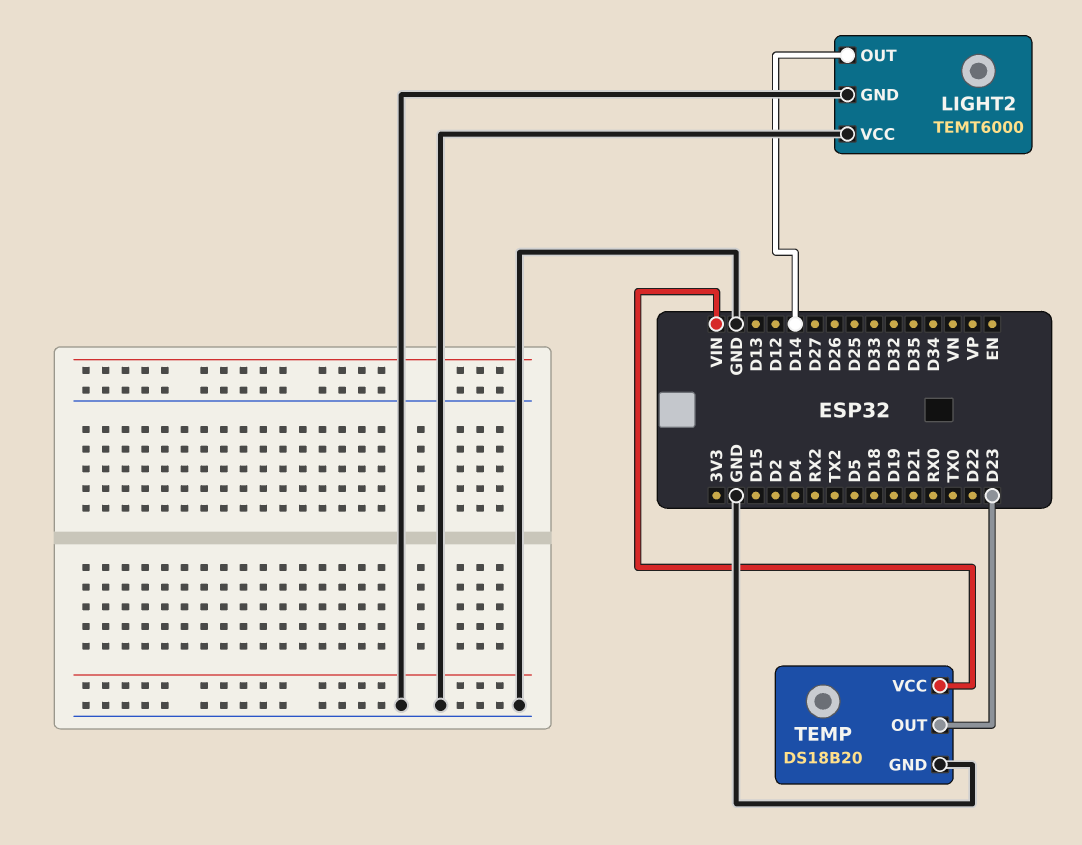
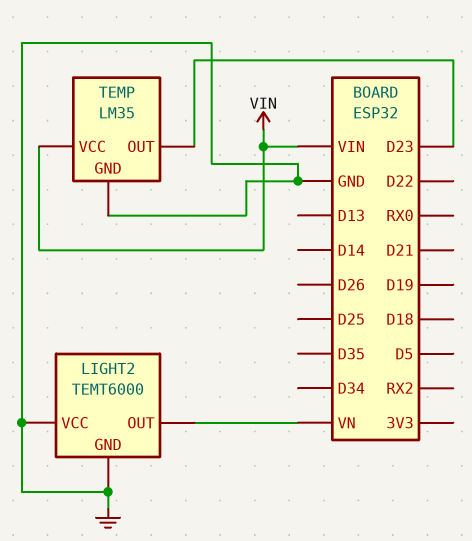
LIGHT2 pin OUT: D14 -> VN
TEMP: DS18B20 -> LM35

